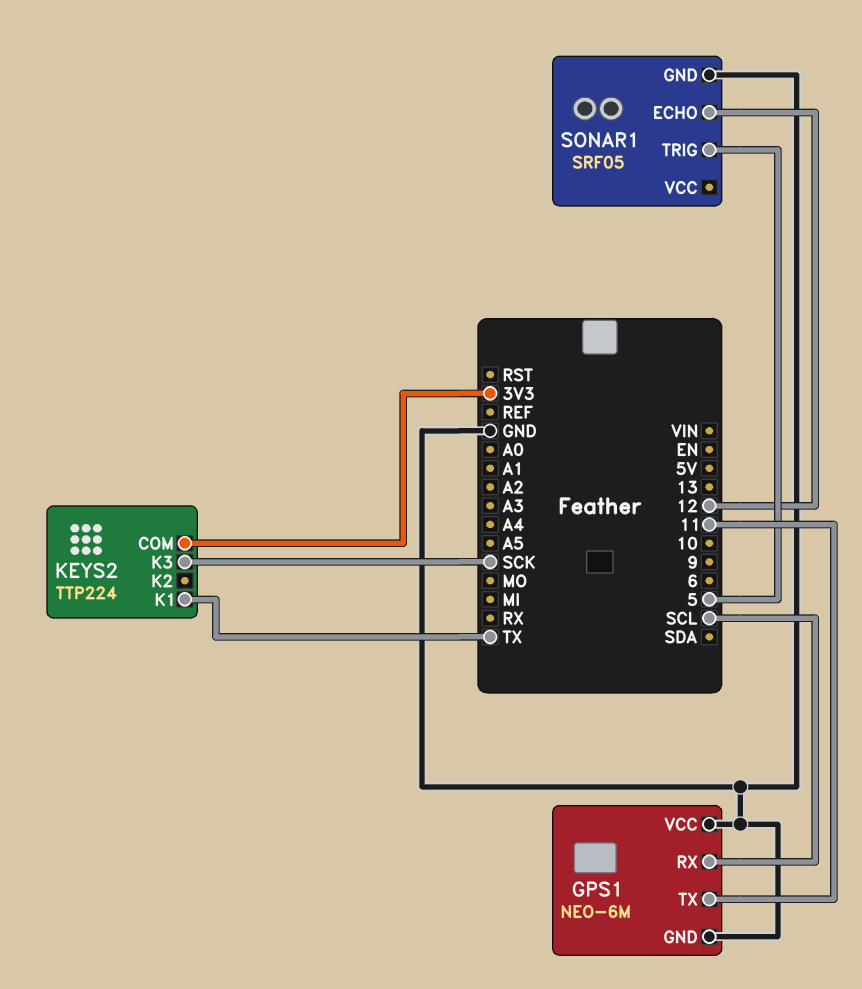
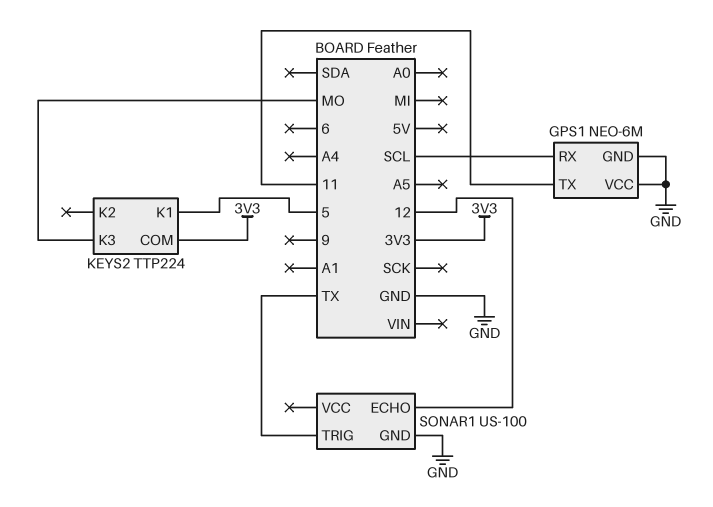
KEYS2 pin K1: TX -> 5
KEYS2 pin K3: SCK -> MO
SONAR1: SRF05 -> US-100
SONAR1 pin TRIG: 5 -> TX

